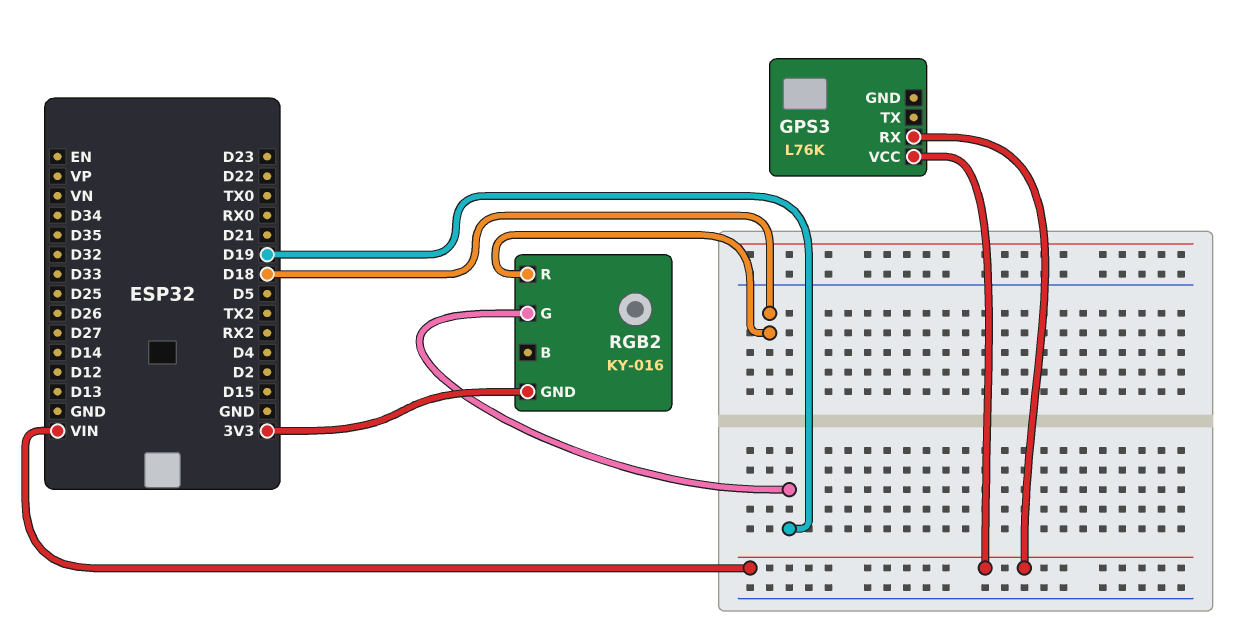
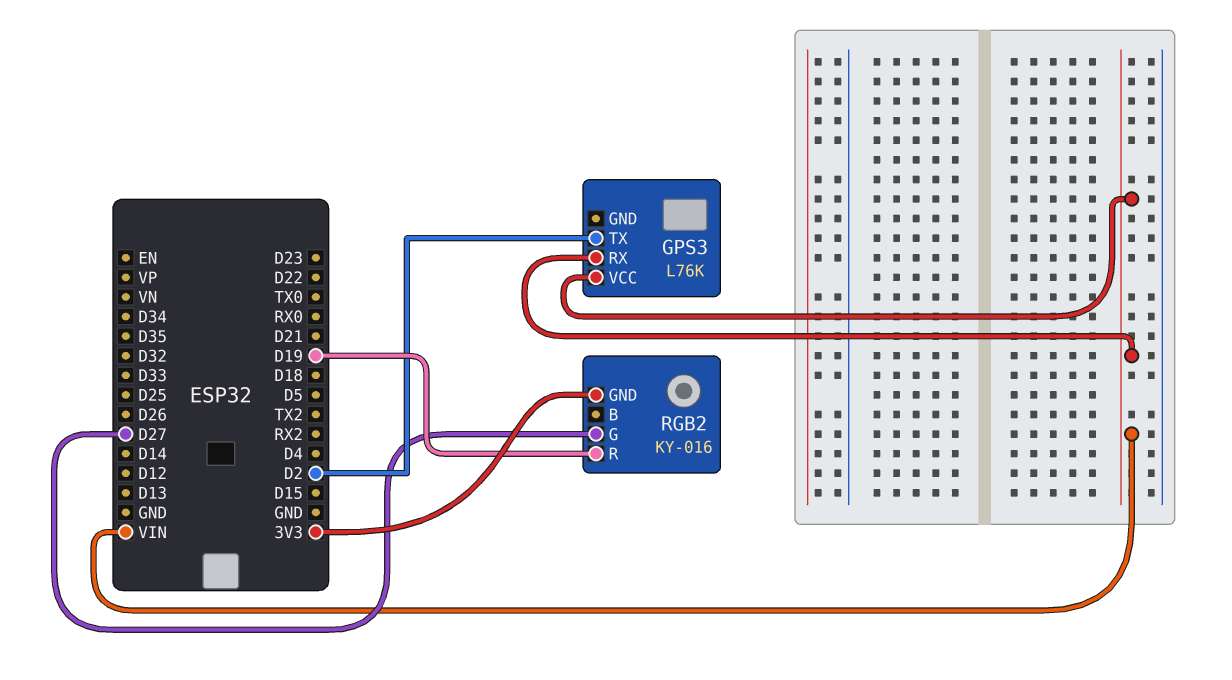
GPS3 pin TX: none -> D2
RGB2 pin G: D19 -> D27
RGB2 pin R: D18 -> D19

